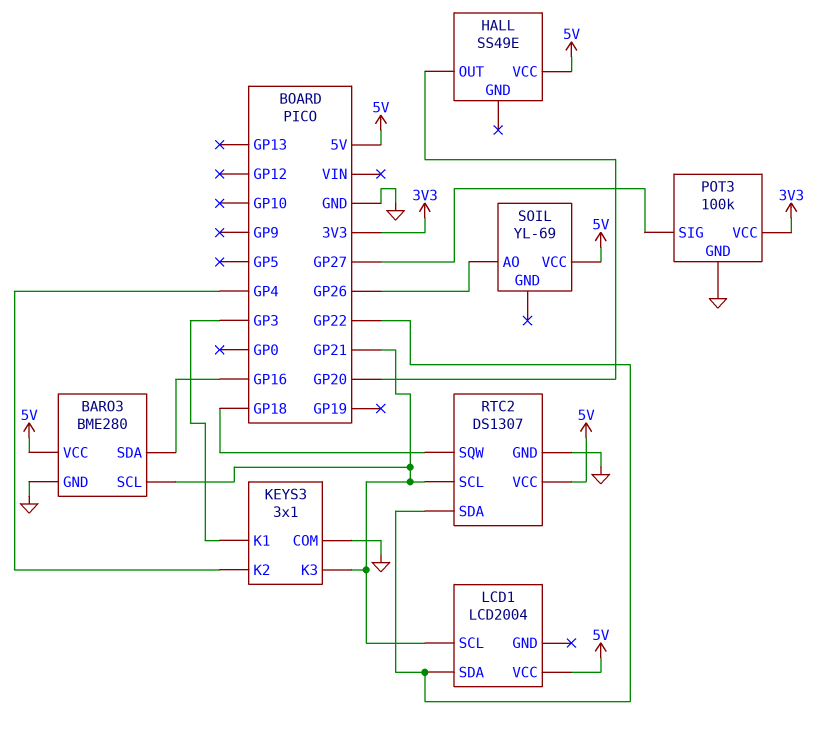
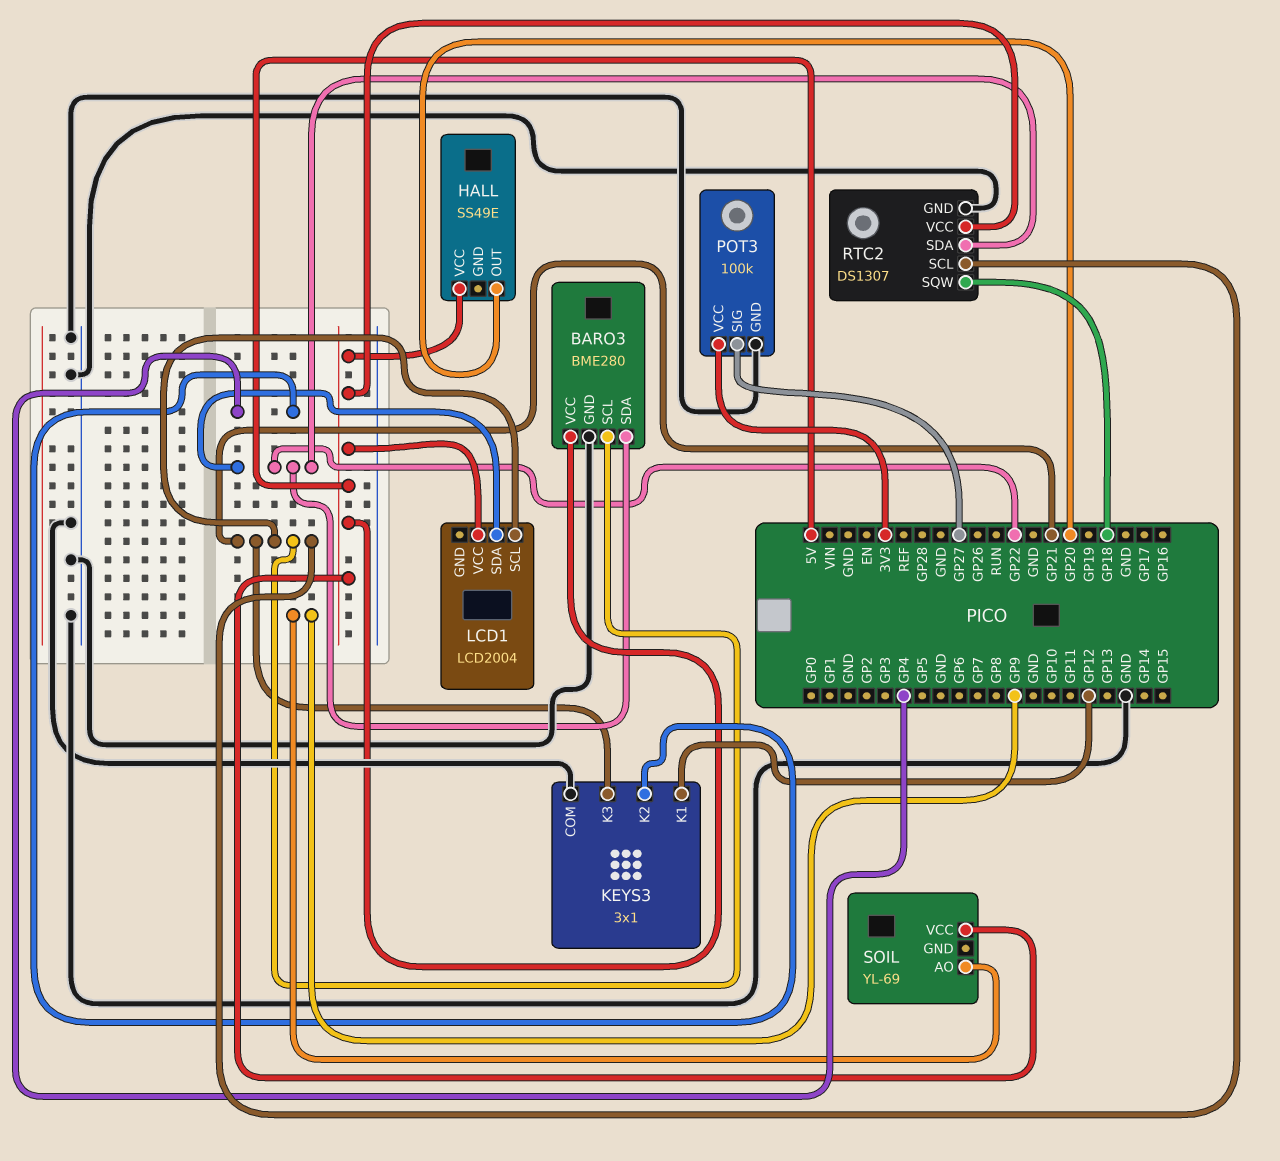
BARO3 pin SDA: GP16 -> GP22
KEYS3 pin K1: GP3 -> GP12
SOIL pin AO: GP26 -> GP9

